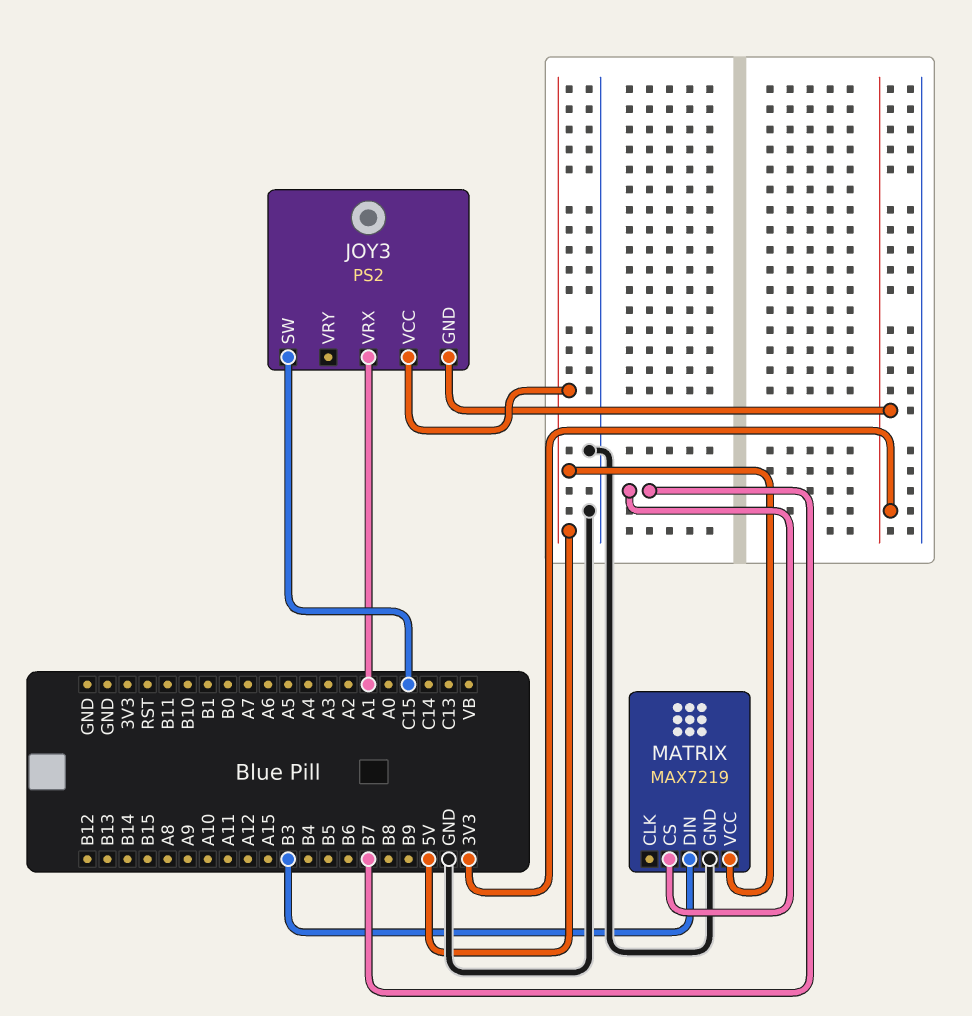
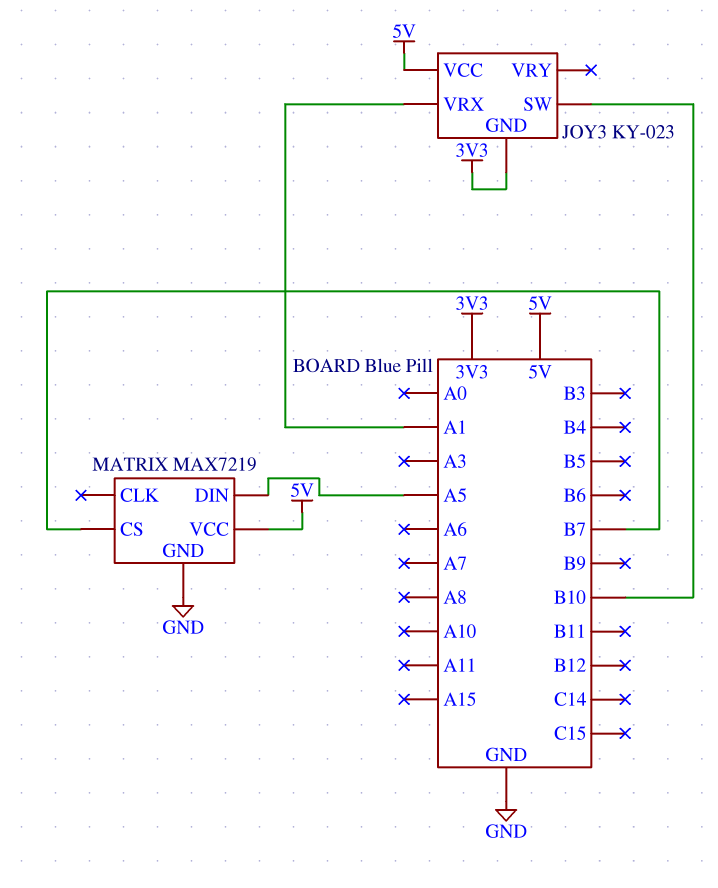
JOY3: PS2 -> KY-023
JOY3 pin SW: C15 -> B10
MATRIX pin DIN: B3 -> A5

